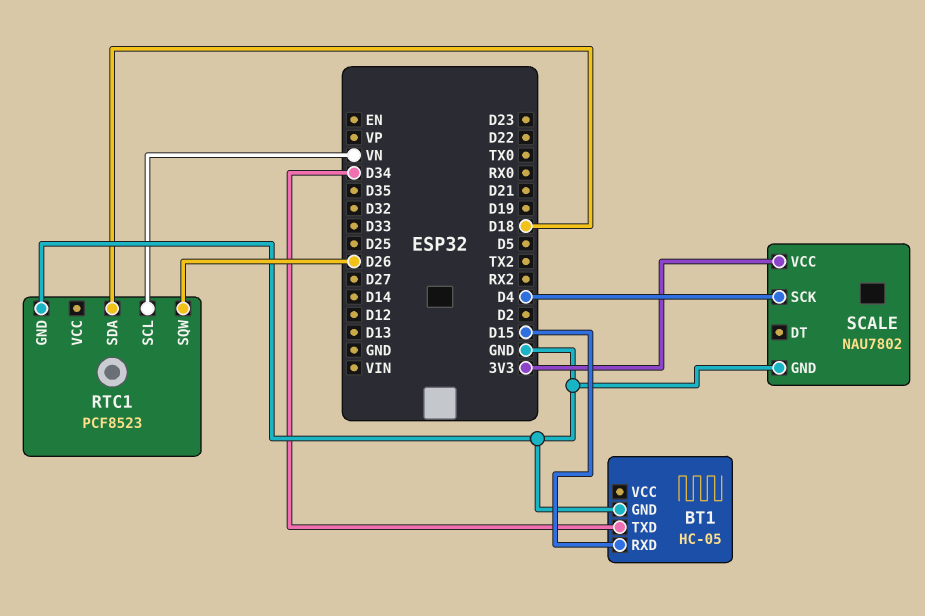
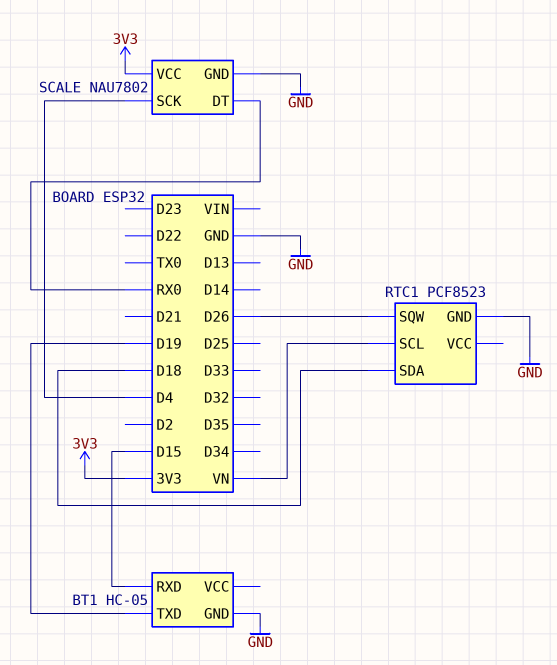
BT1 pin TXD: D34 -> D19
SCALE pin DT: none -> RX0

